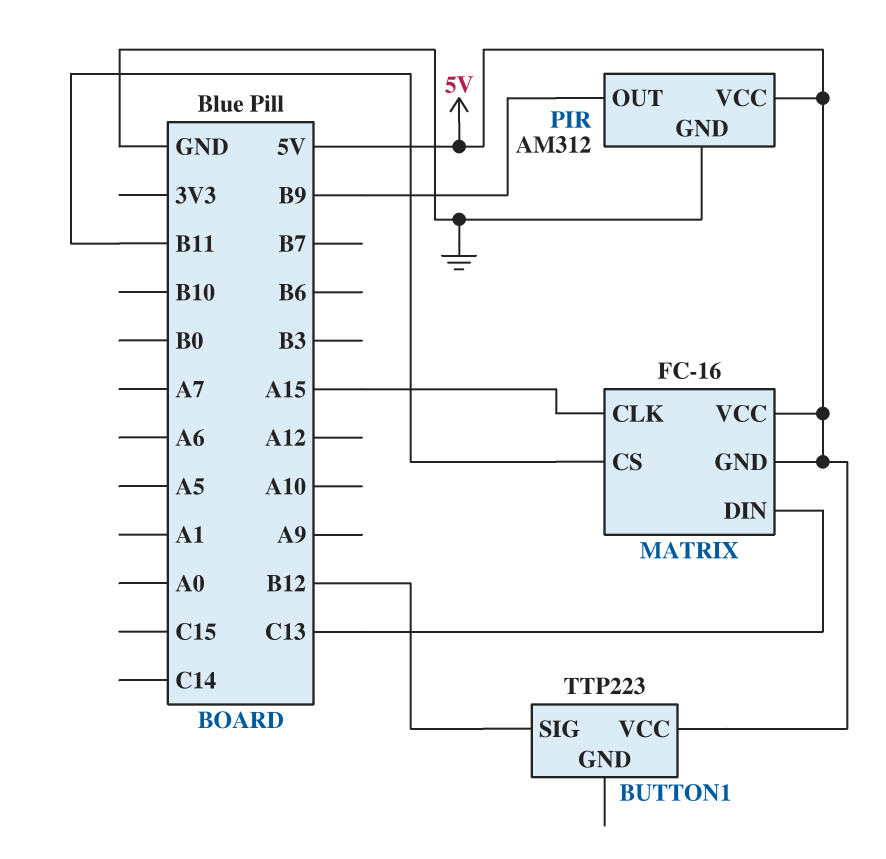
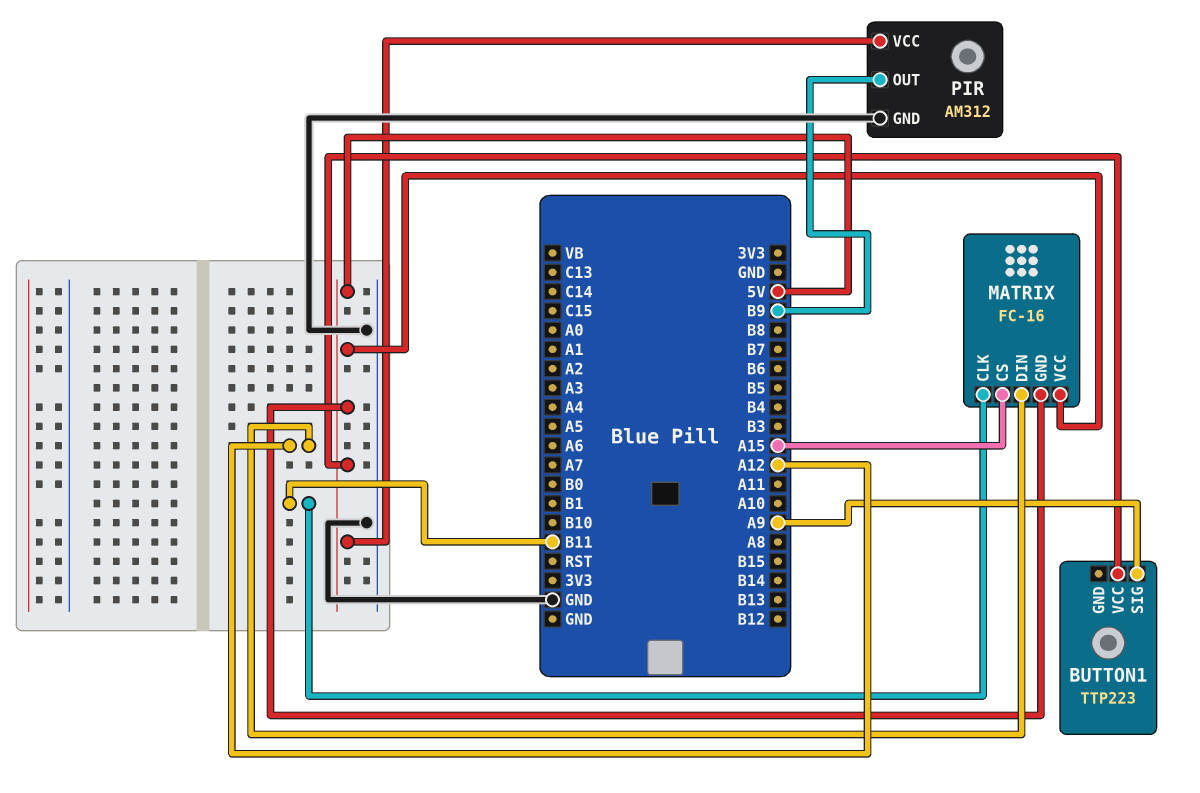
BUTTON1 pin SIG: B12 -> A9
MATRIX pin CLK: A15 -> B11
MATRIX pin CS: B11 -> A15
MATRIX pin DIN: C13 -> A12

